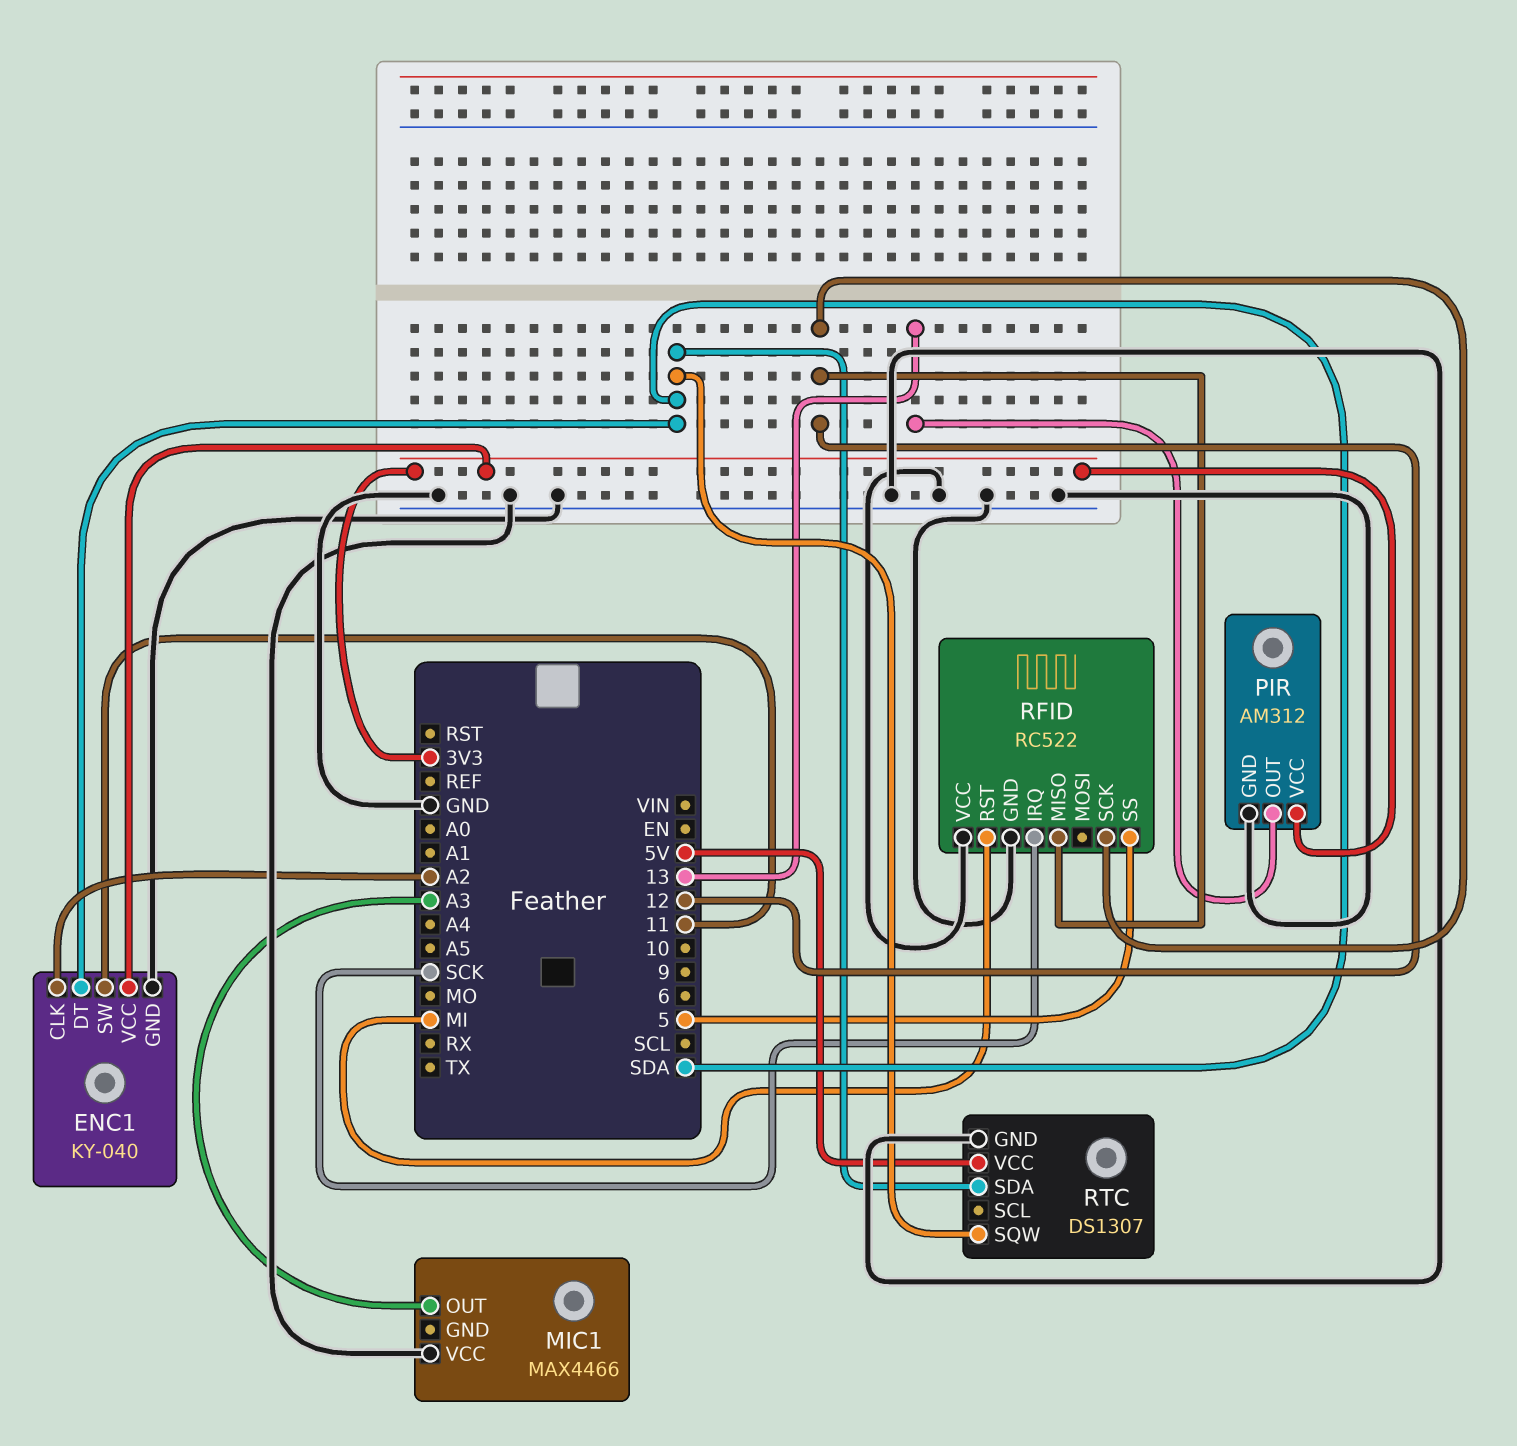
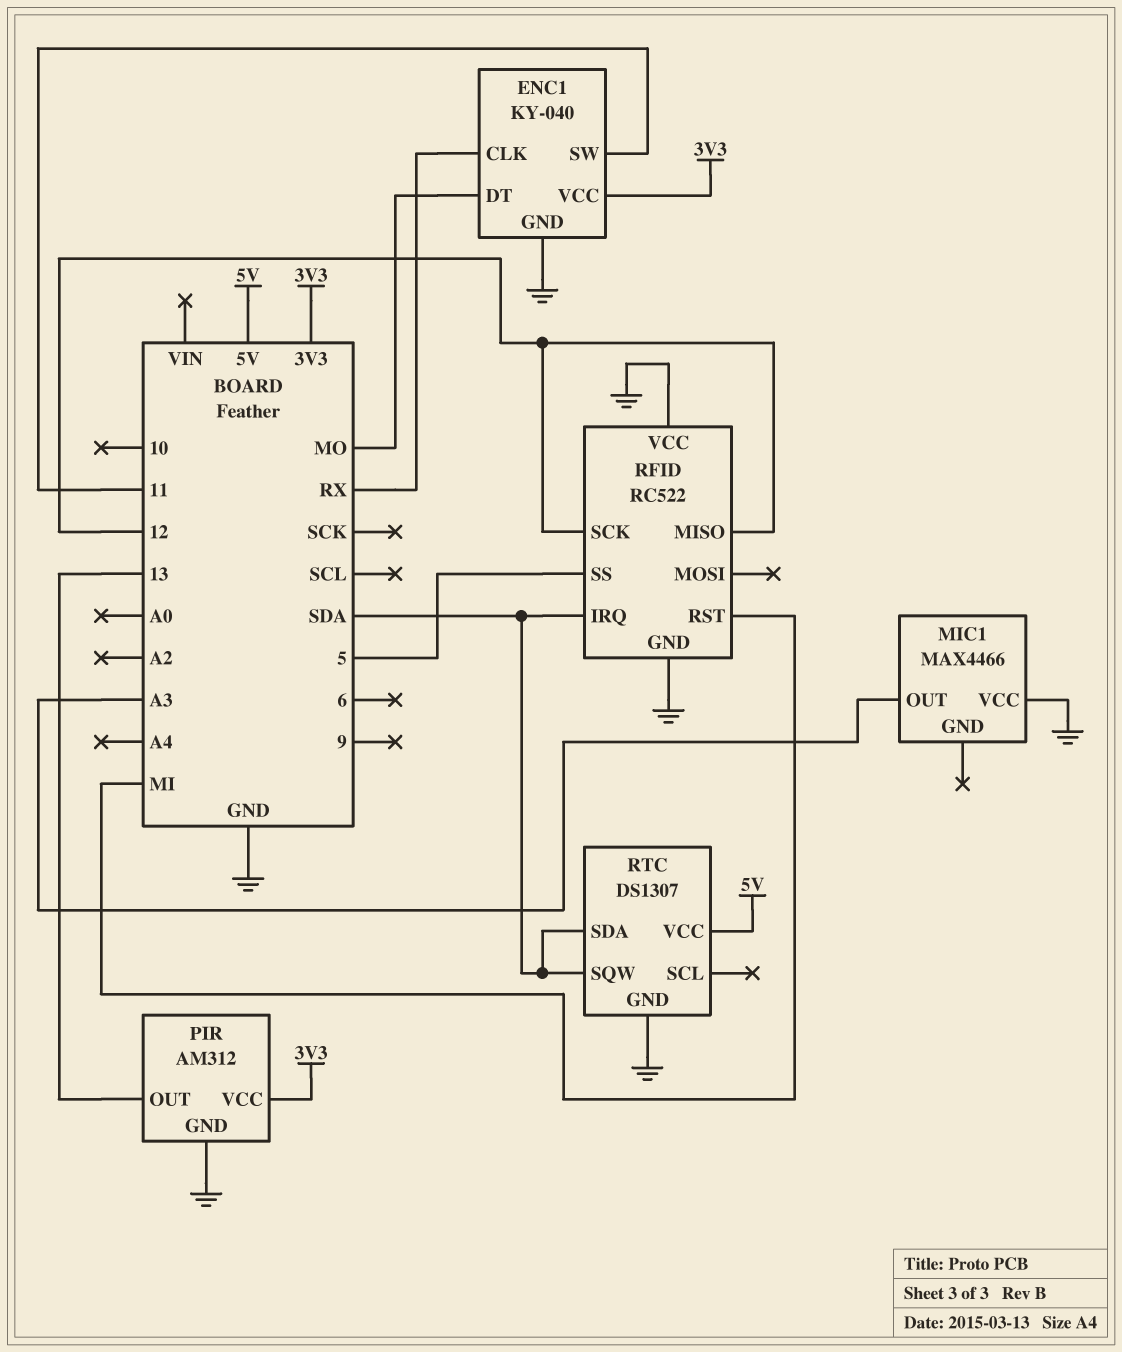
ENC1 pin CLK: A2 -> RX
ENC1 pin DT: SDA -> MO
RFID pin IRQ: SCK -> SDA

